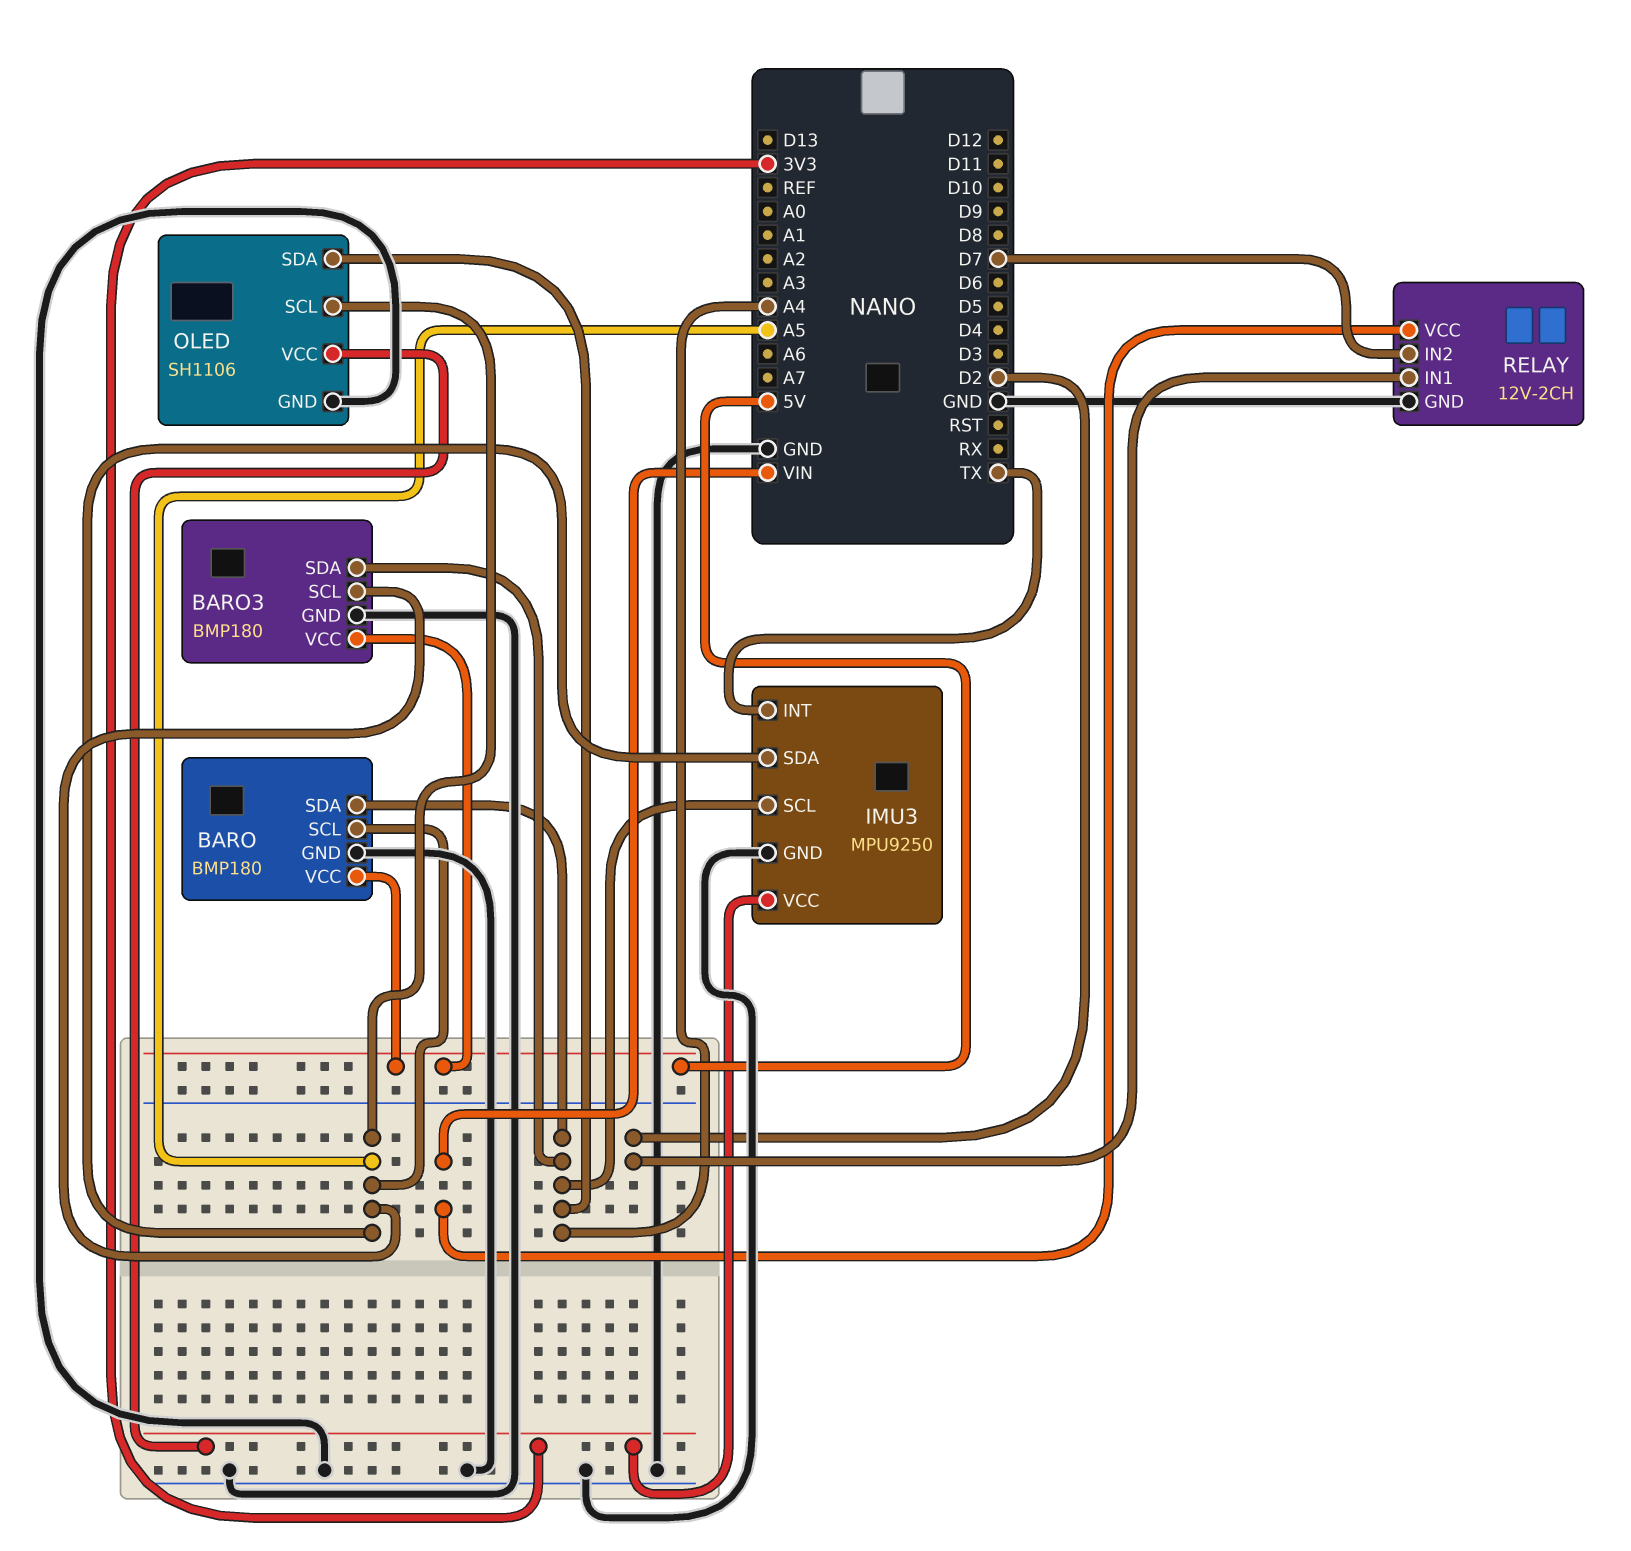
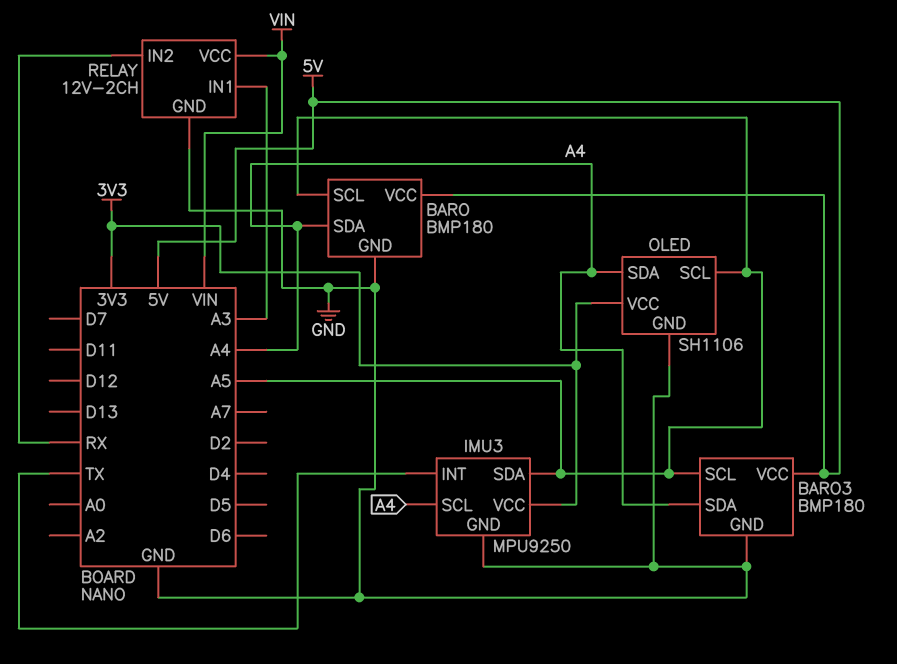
RELAY pin IN1: D2 -> A3
RELAY pin IN2: D7 -> RX

